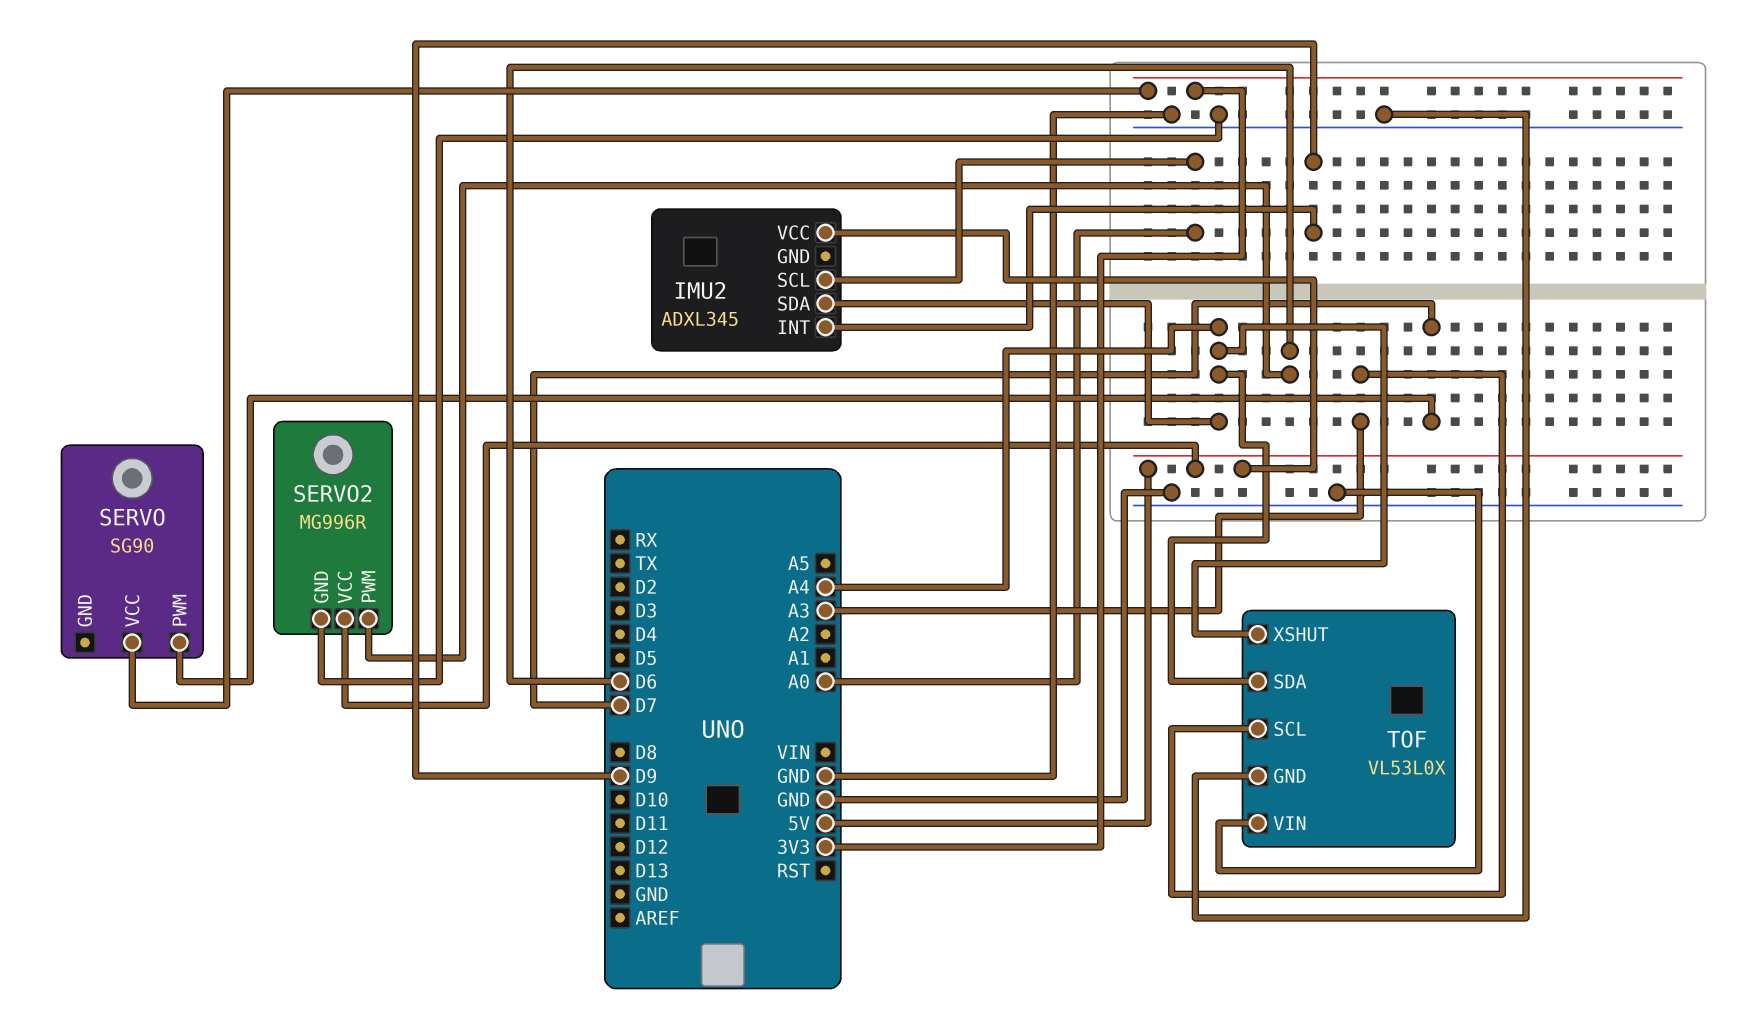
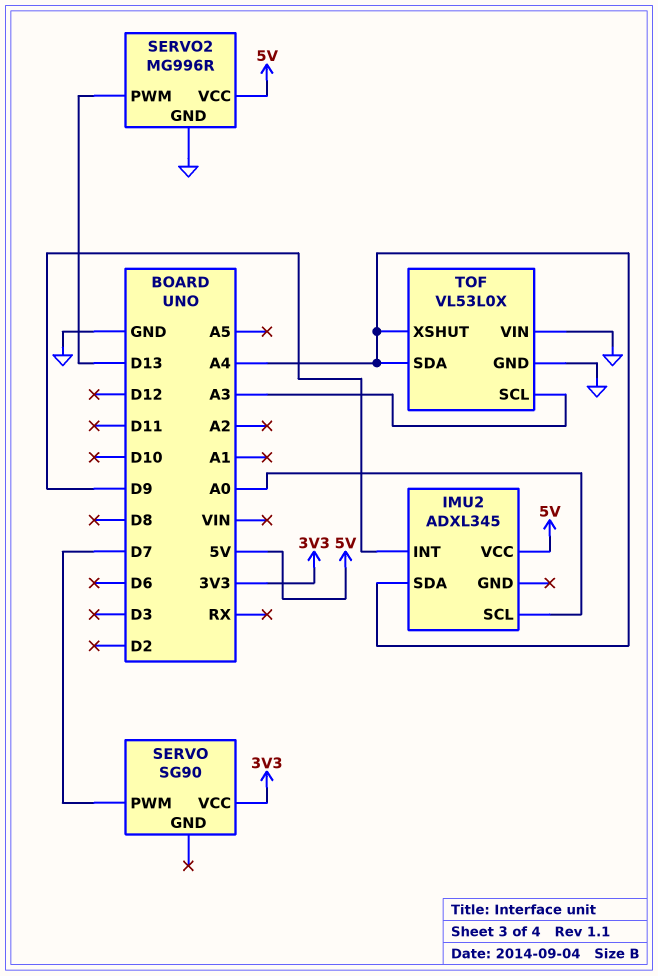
SERVO2 pin PWM: D6 -> D13

